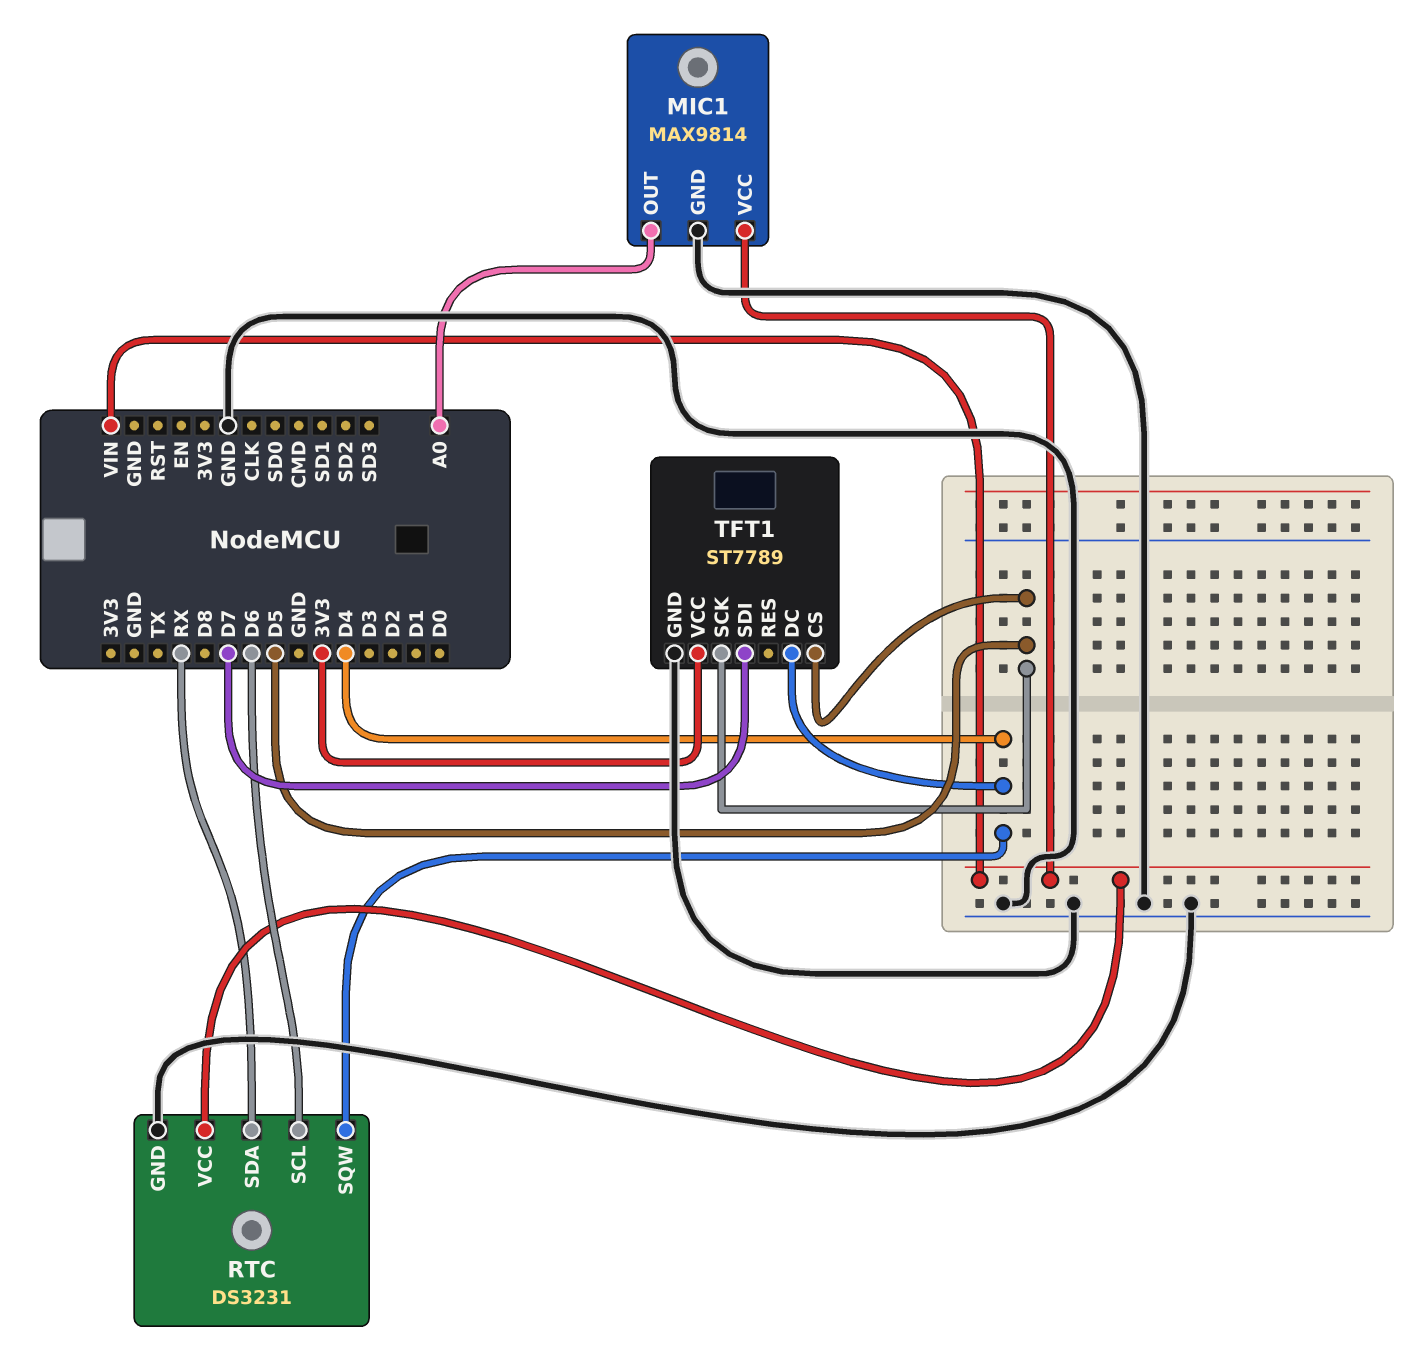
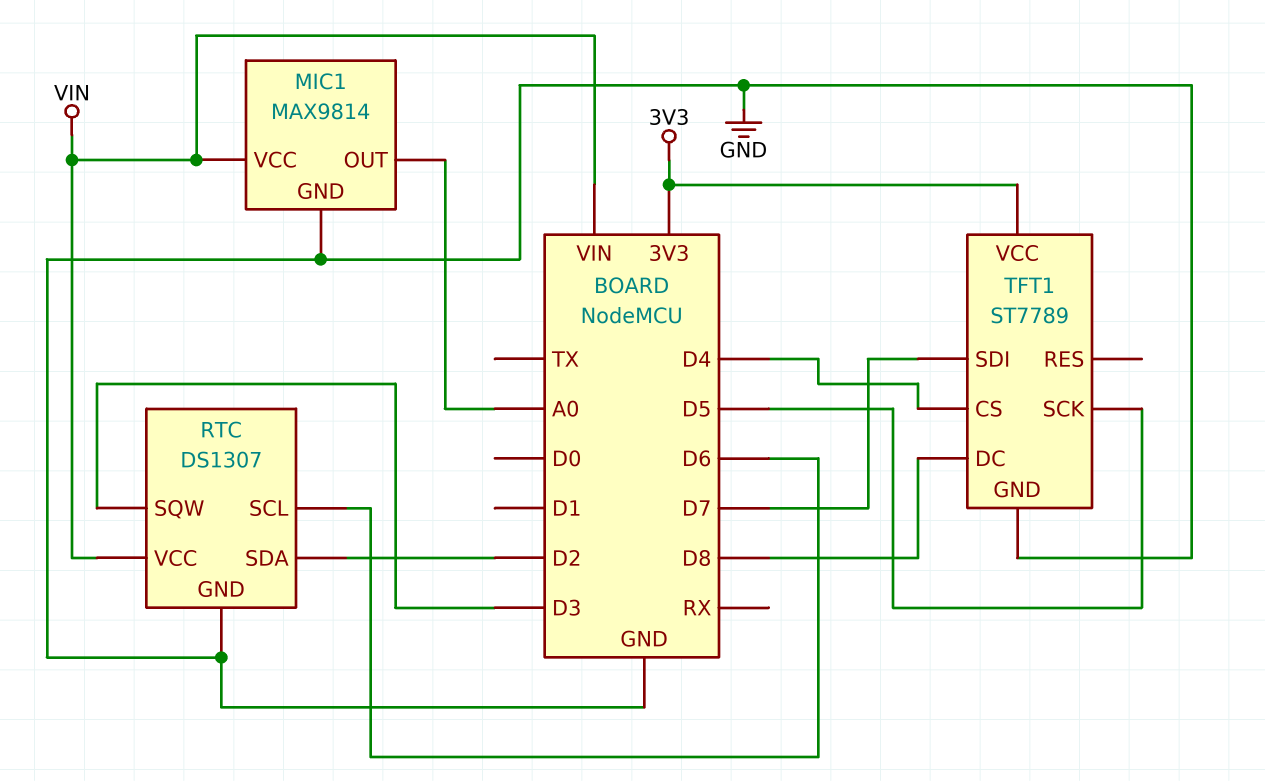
RTC: DS3231 -> DS1307
RTC pin SDA: RX -> D2
RTC pin SQW: D4 -> D3
TFT1 pin CS: D5 -> D4
TFT1 pin DC: D4 -> D8

